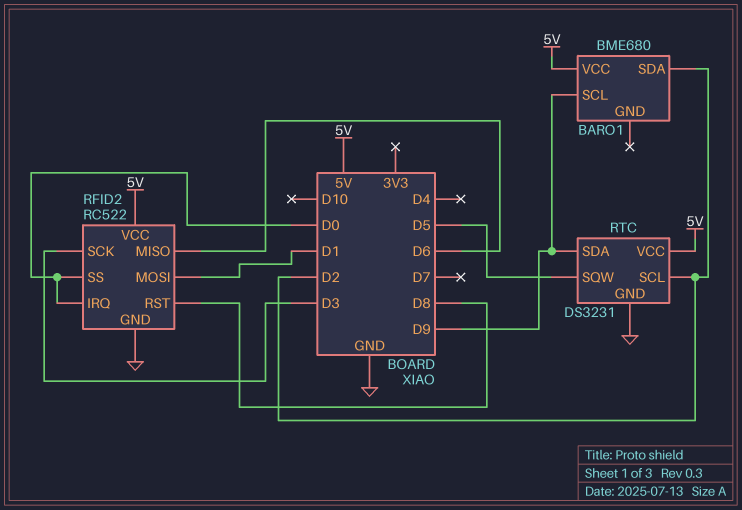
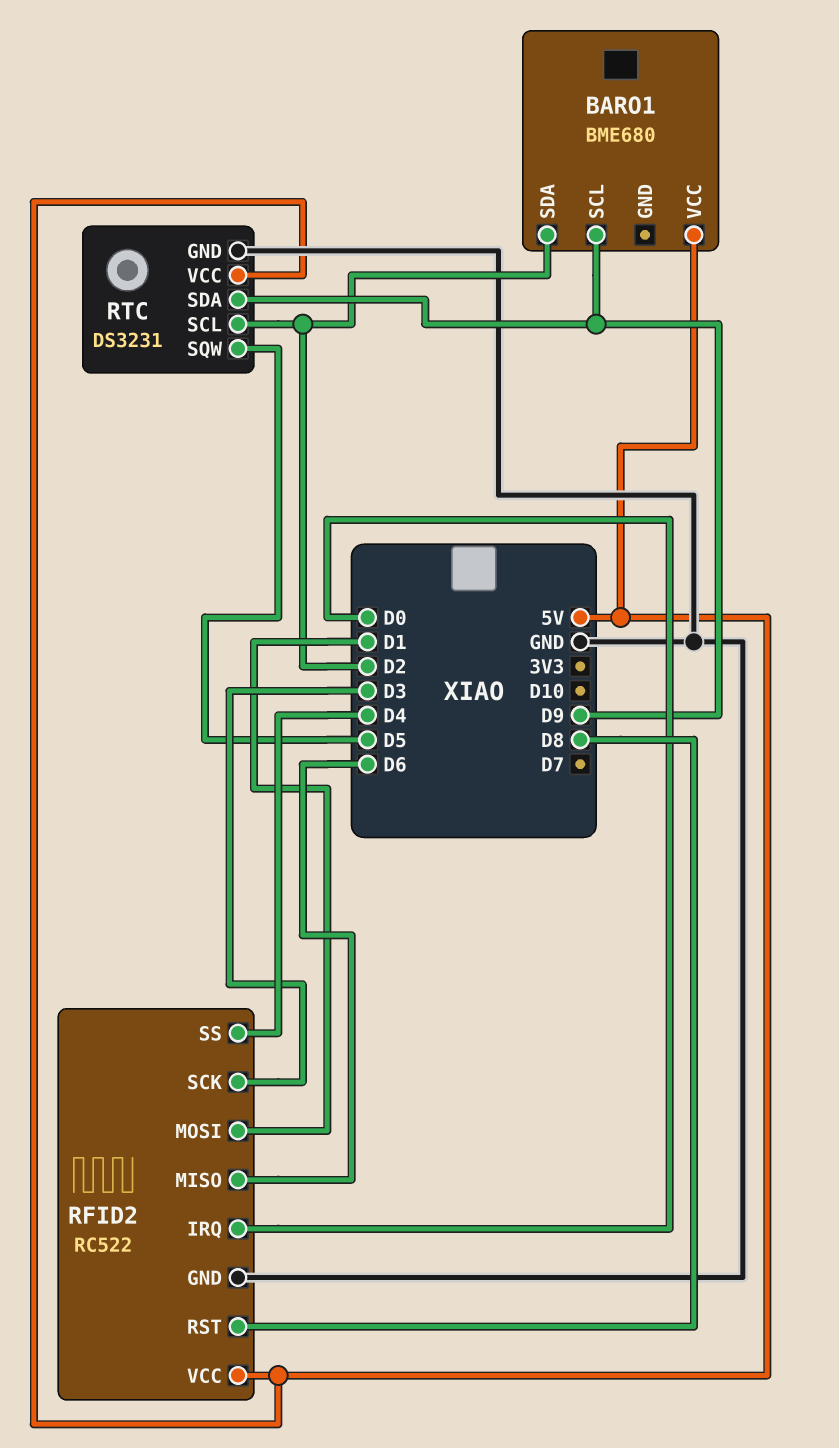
RFID2 pin SS: D0 -> D4

